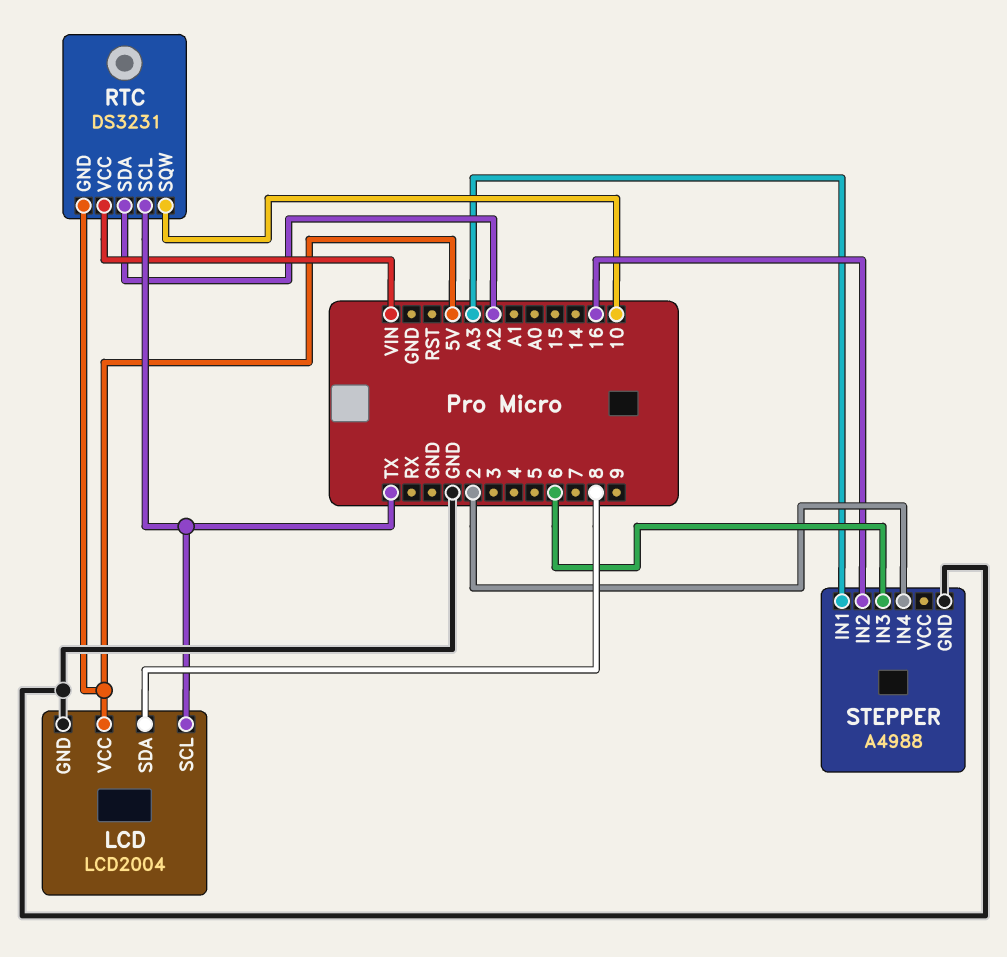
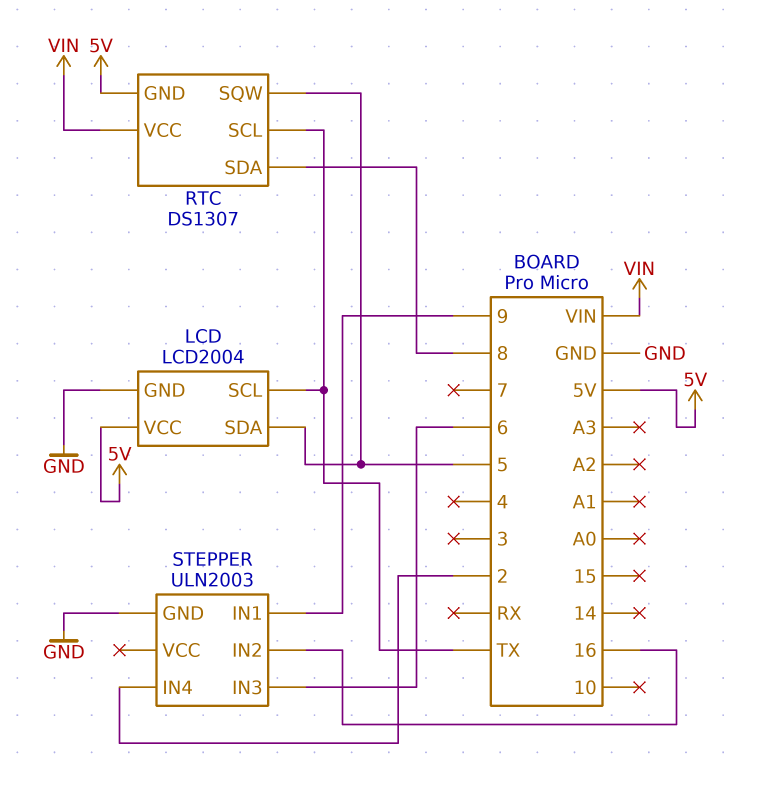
LCD pin SDA: 8 -> 5
RTC: DS3231 -> DS1307
RTC pin SDA: A2 -> 8
RTC pin SQW: 10 -> 5
STEPPER: A4988 -> ULN2003
STEPPER pin IN1: A3 -> 9

